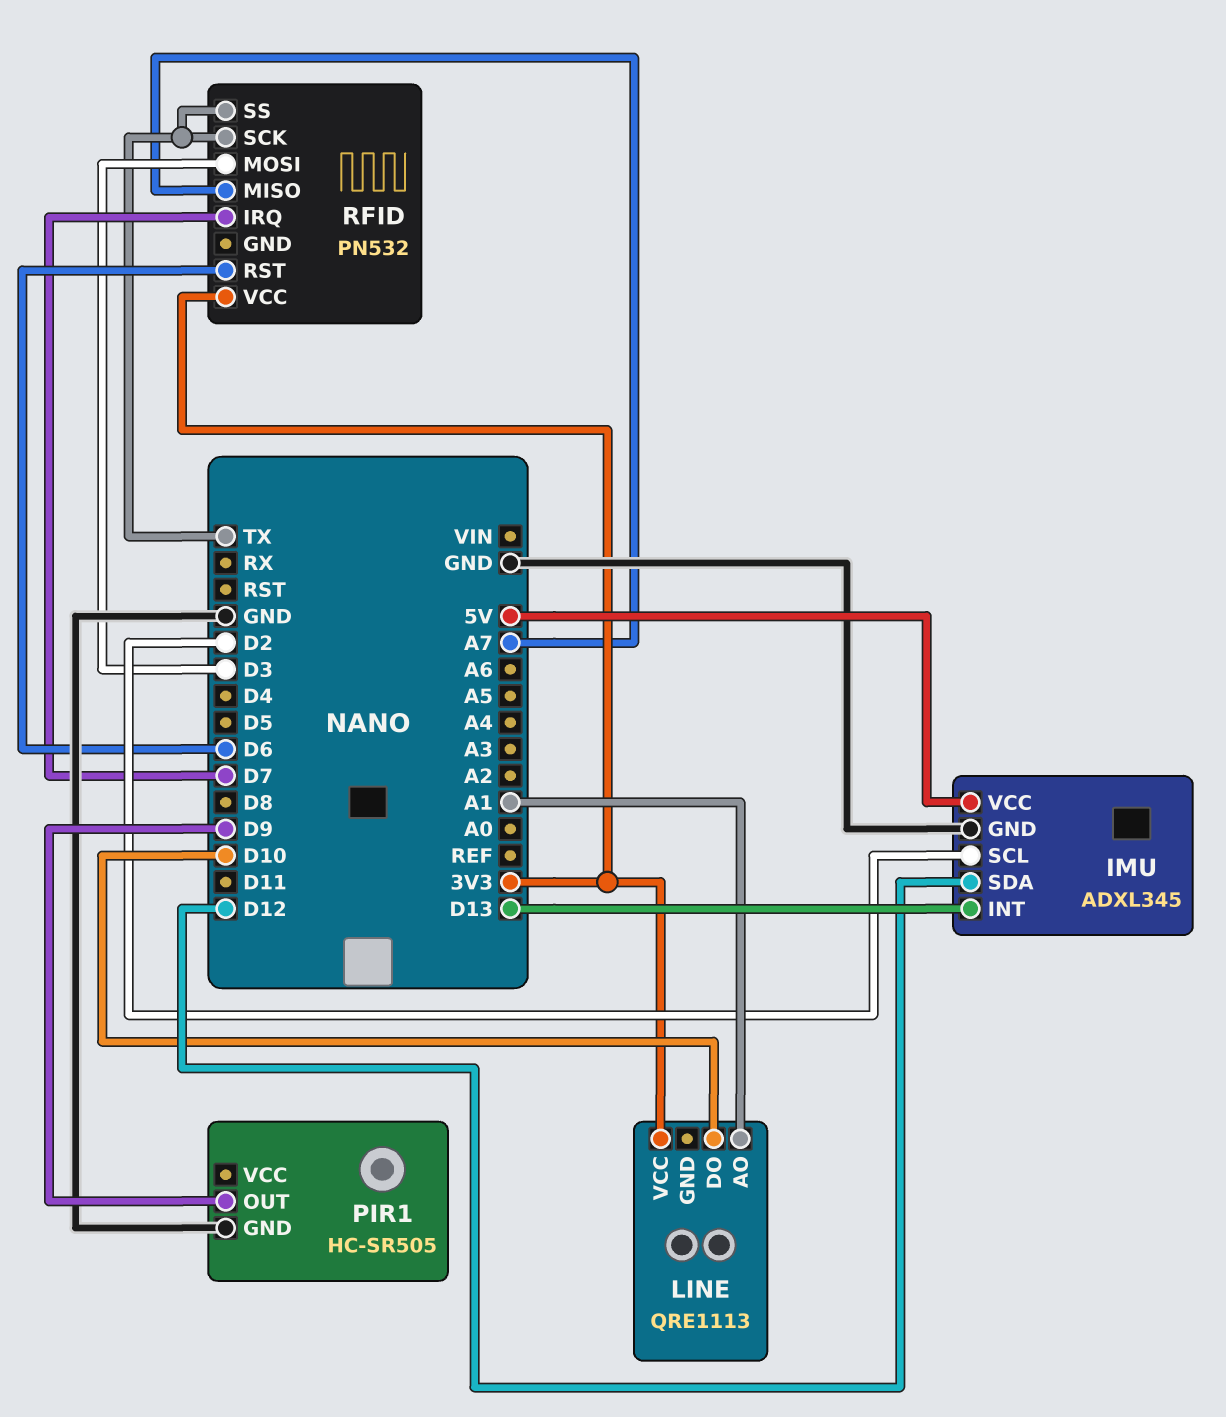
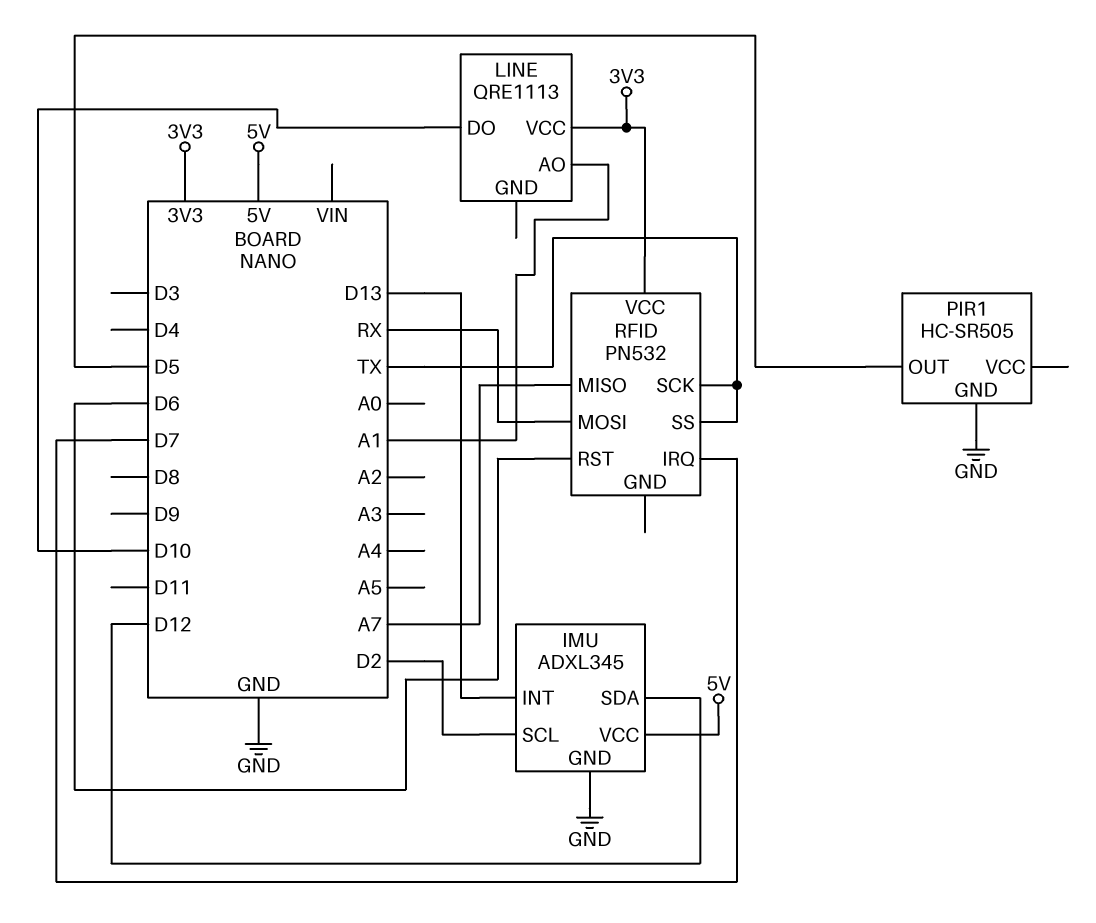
PIR1 pin OUT: D9 -> D5
RFID pin MOSI: D3 -> RX

